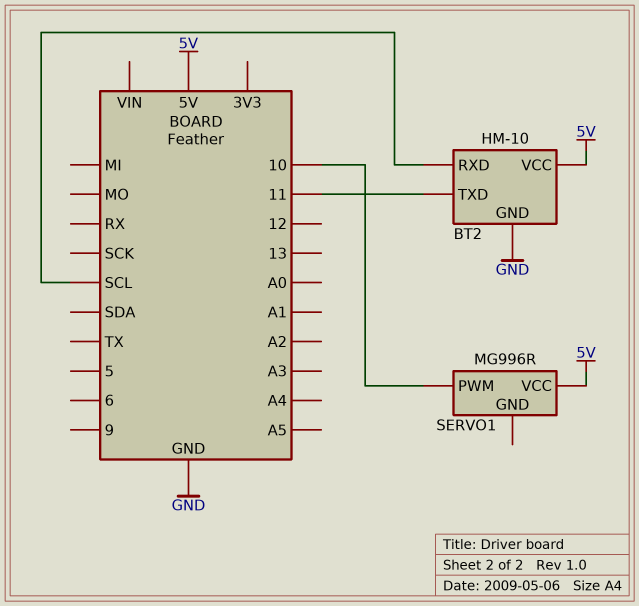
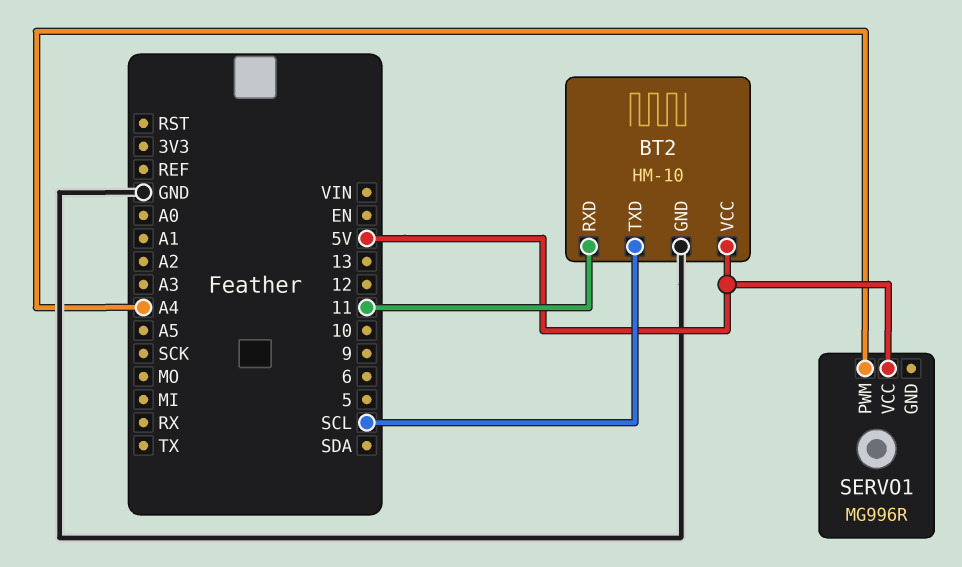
BT2 pin RXD: SCL -> 11
BT2 pin TXD: 11 -> SCL
SERVO1 pin PWM: 10 -> A4

